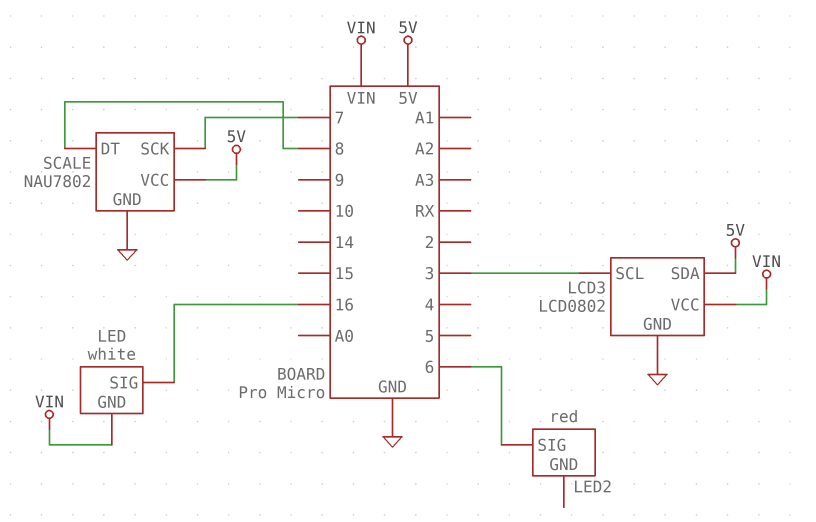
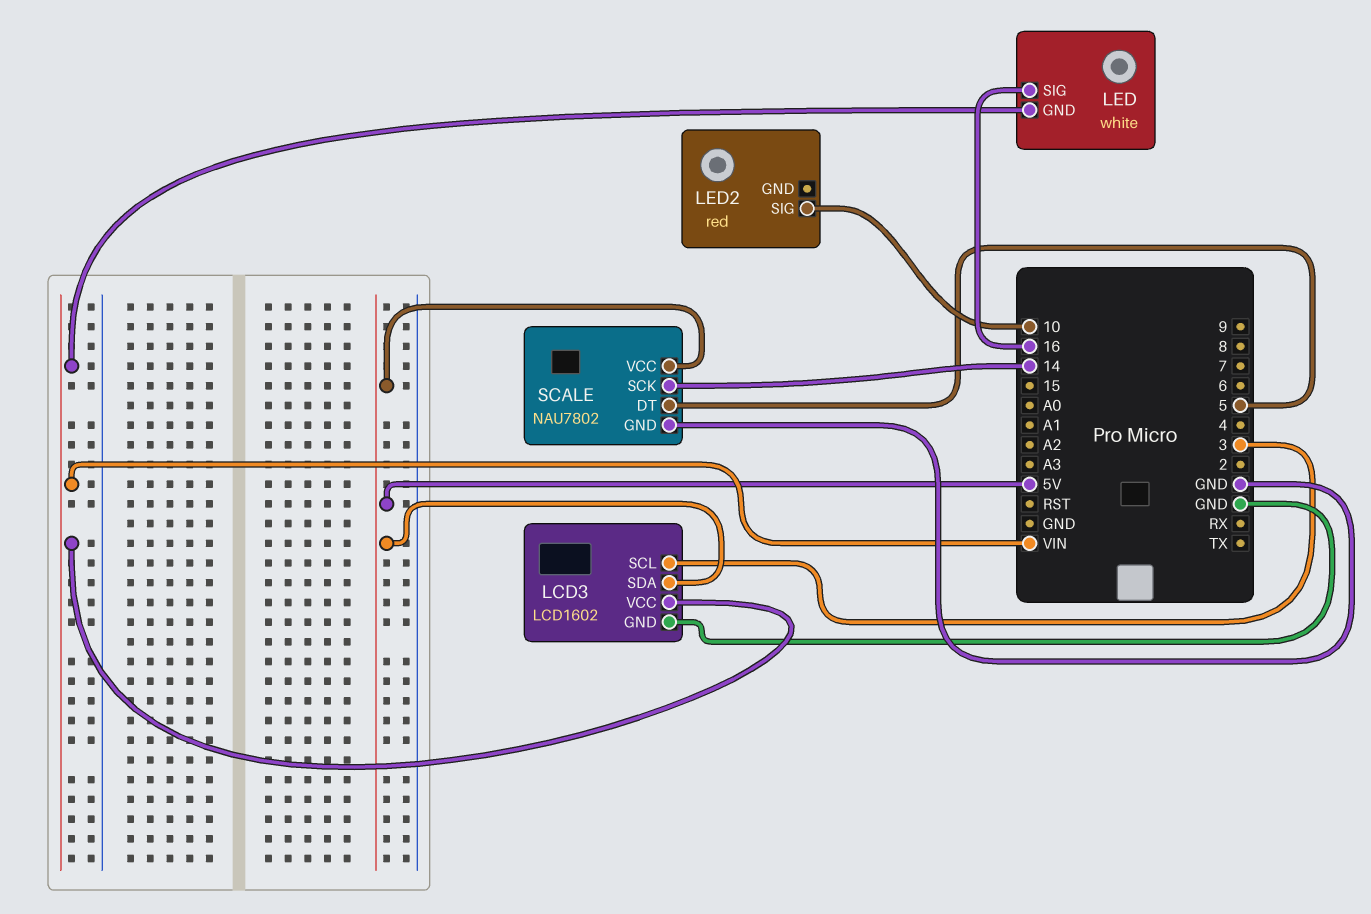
LCD3: LCD0802 -> LCD1602
LED2 pin SIG: 6 -> 10
SCALE pin DT: 8 -> 5
SCALE pin SCK: 7 -> 14

